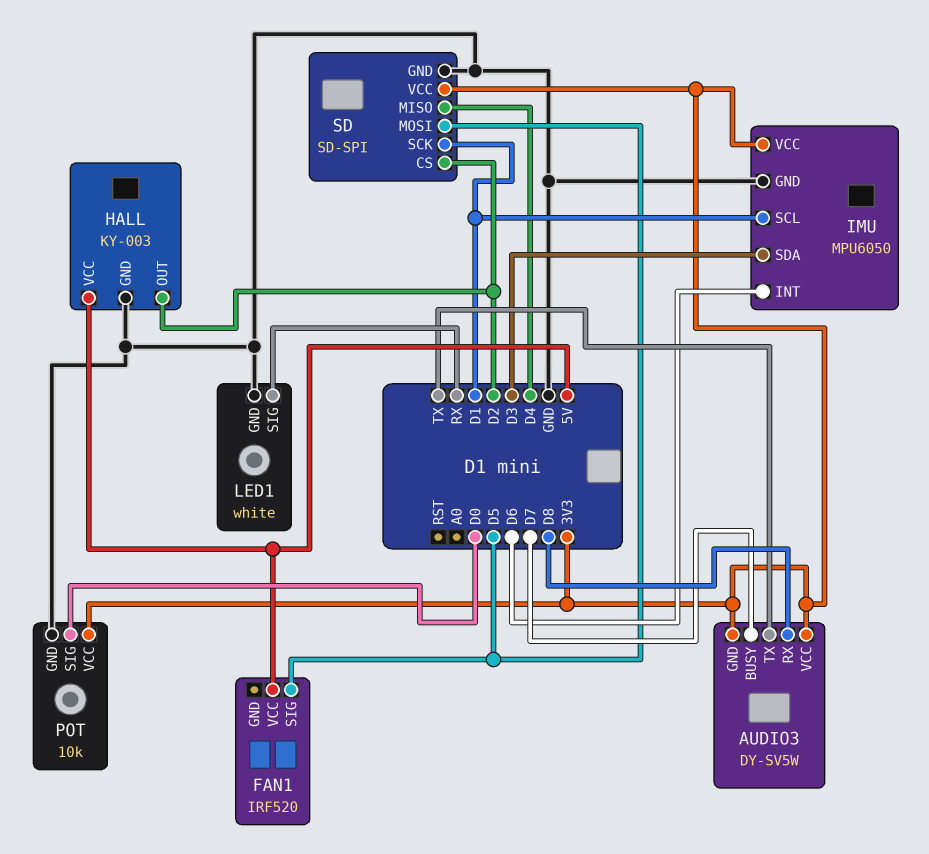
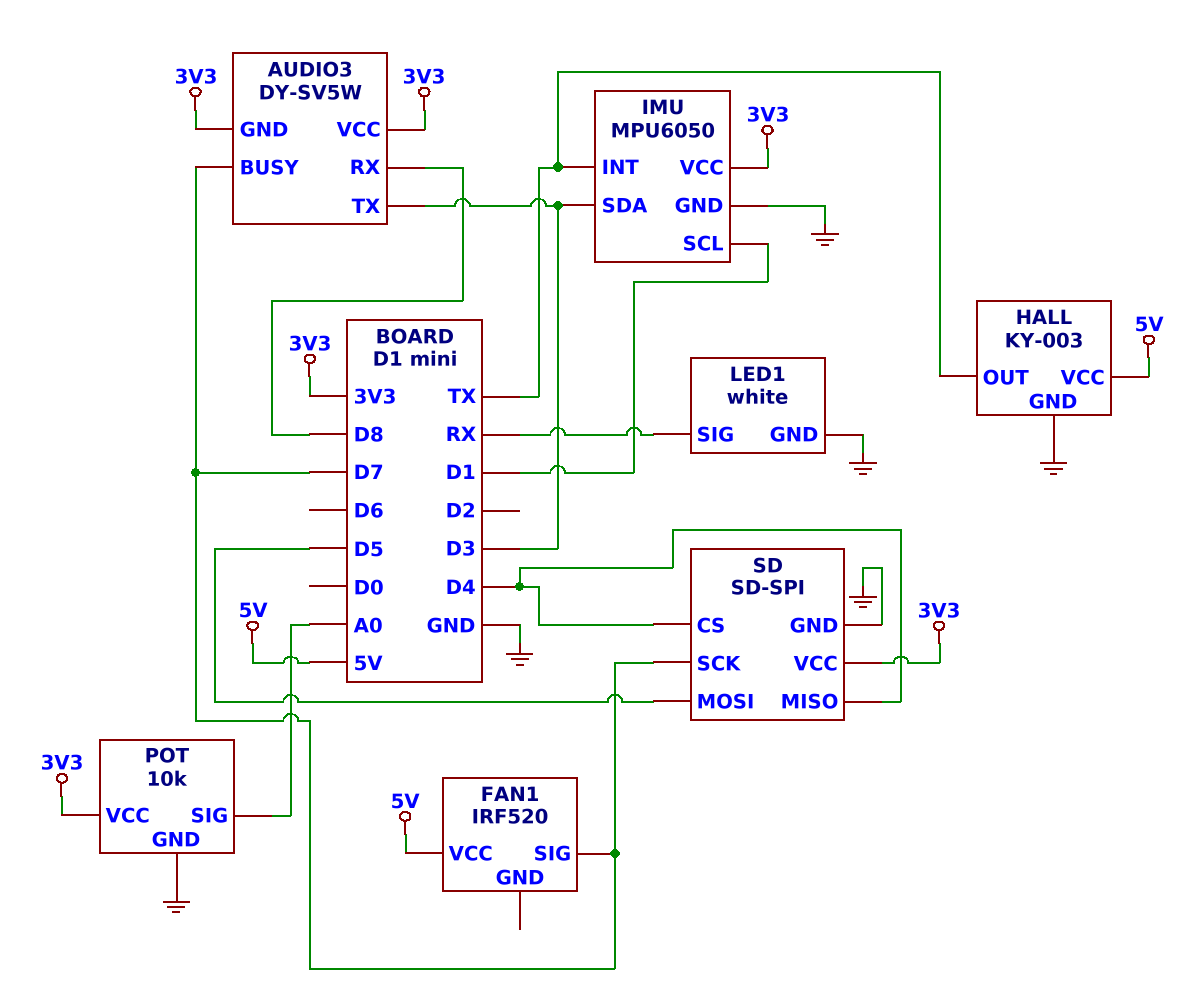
AUDIO3 pin TX: TX -> D3
FAN1 pin SIG: D5 -> D7
HALL pin OUT: D2 -> TX
IMU pin INT: D6 -> TX
POT pin SIG: D0 -> A0
SD pin CS: D2 -> D4
SD pin SCK: D1 -> D7

